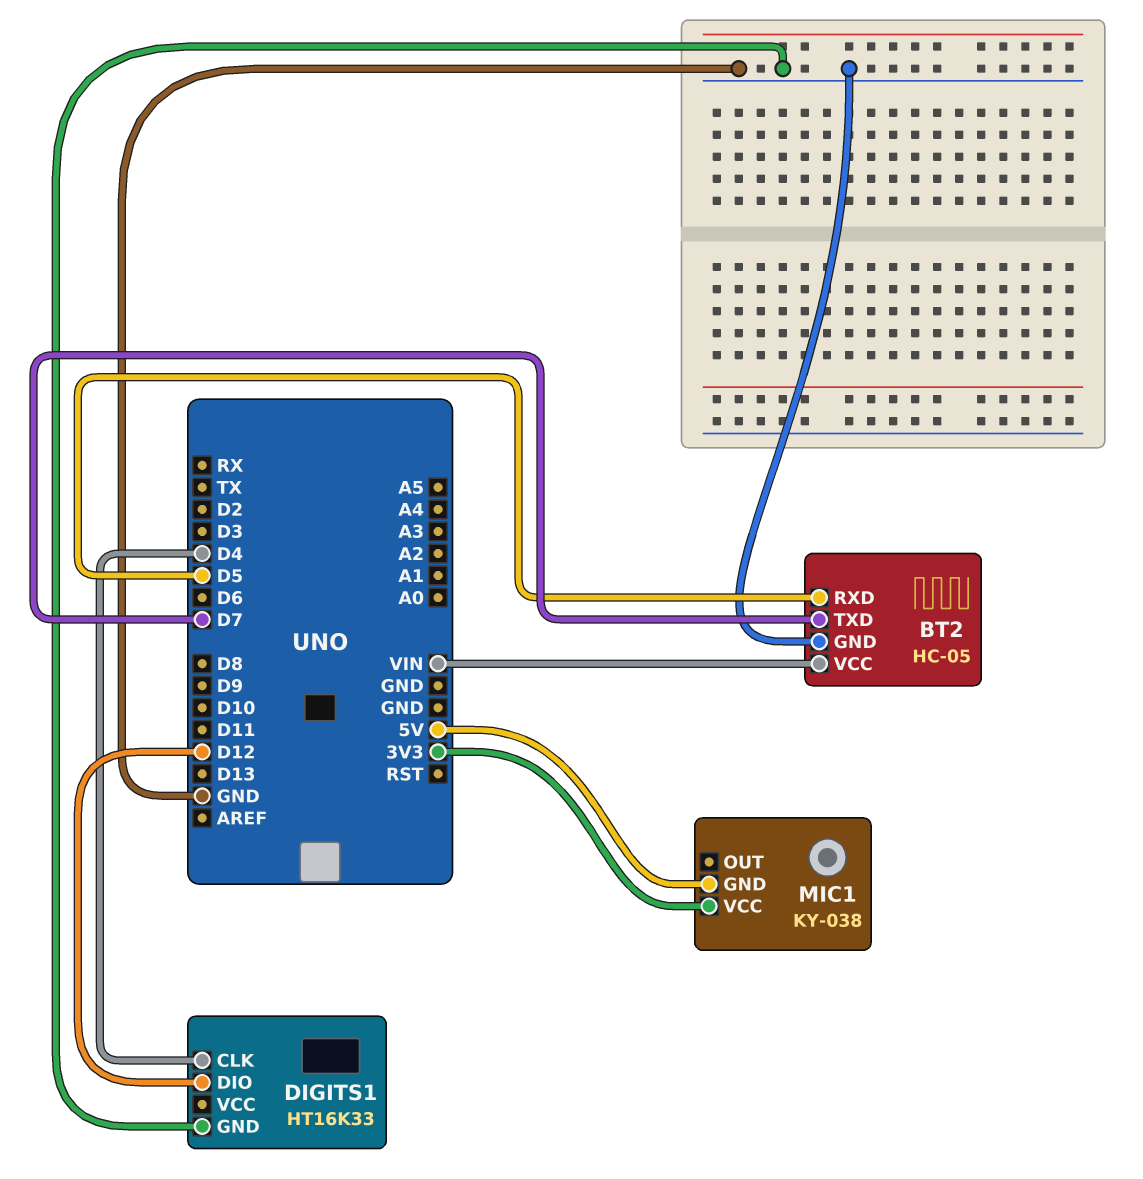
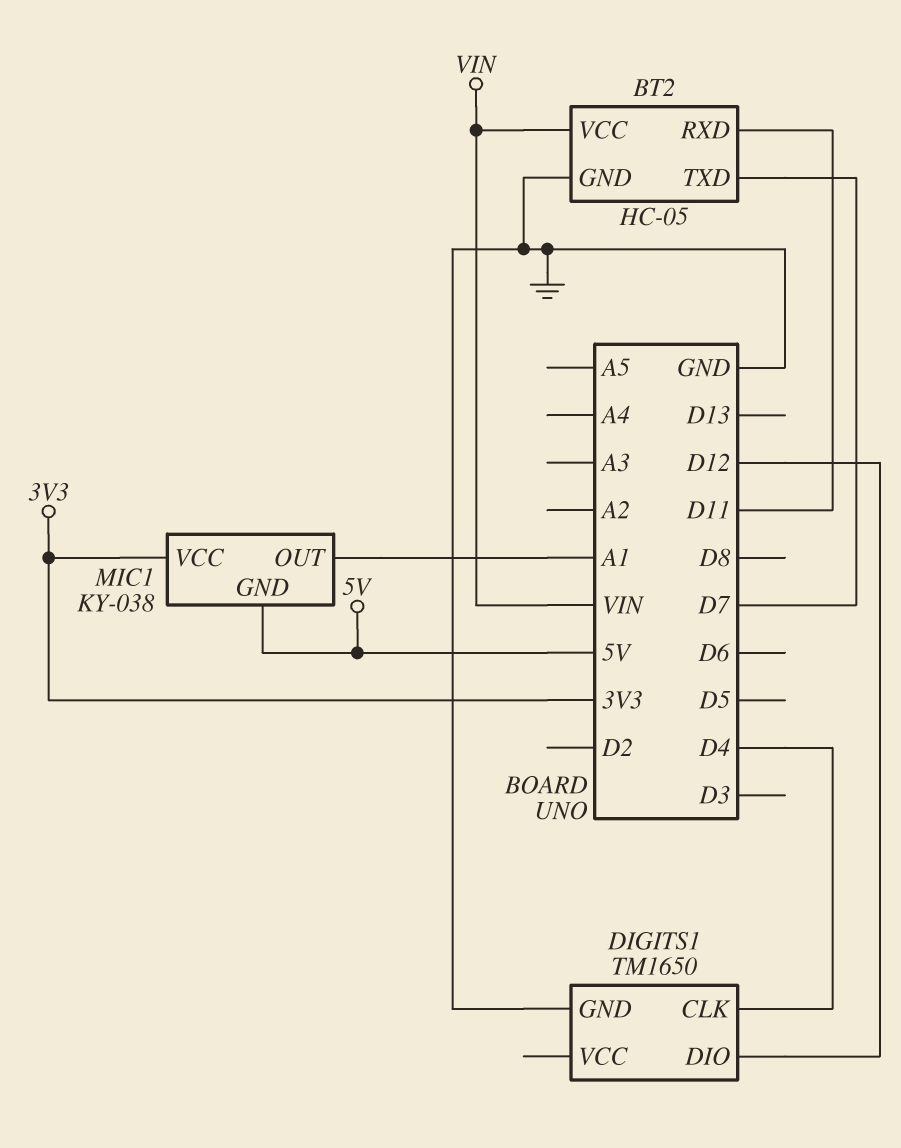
BT2 pin RXD: D5 -> D11
DIGITS1: HT16K33 -> TM1650
MIC1 pin OUT: none -> A1

